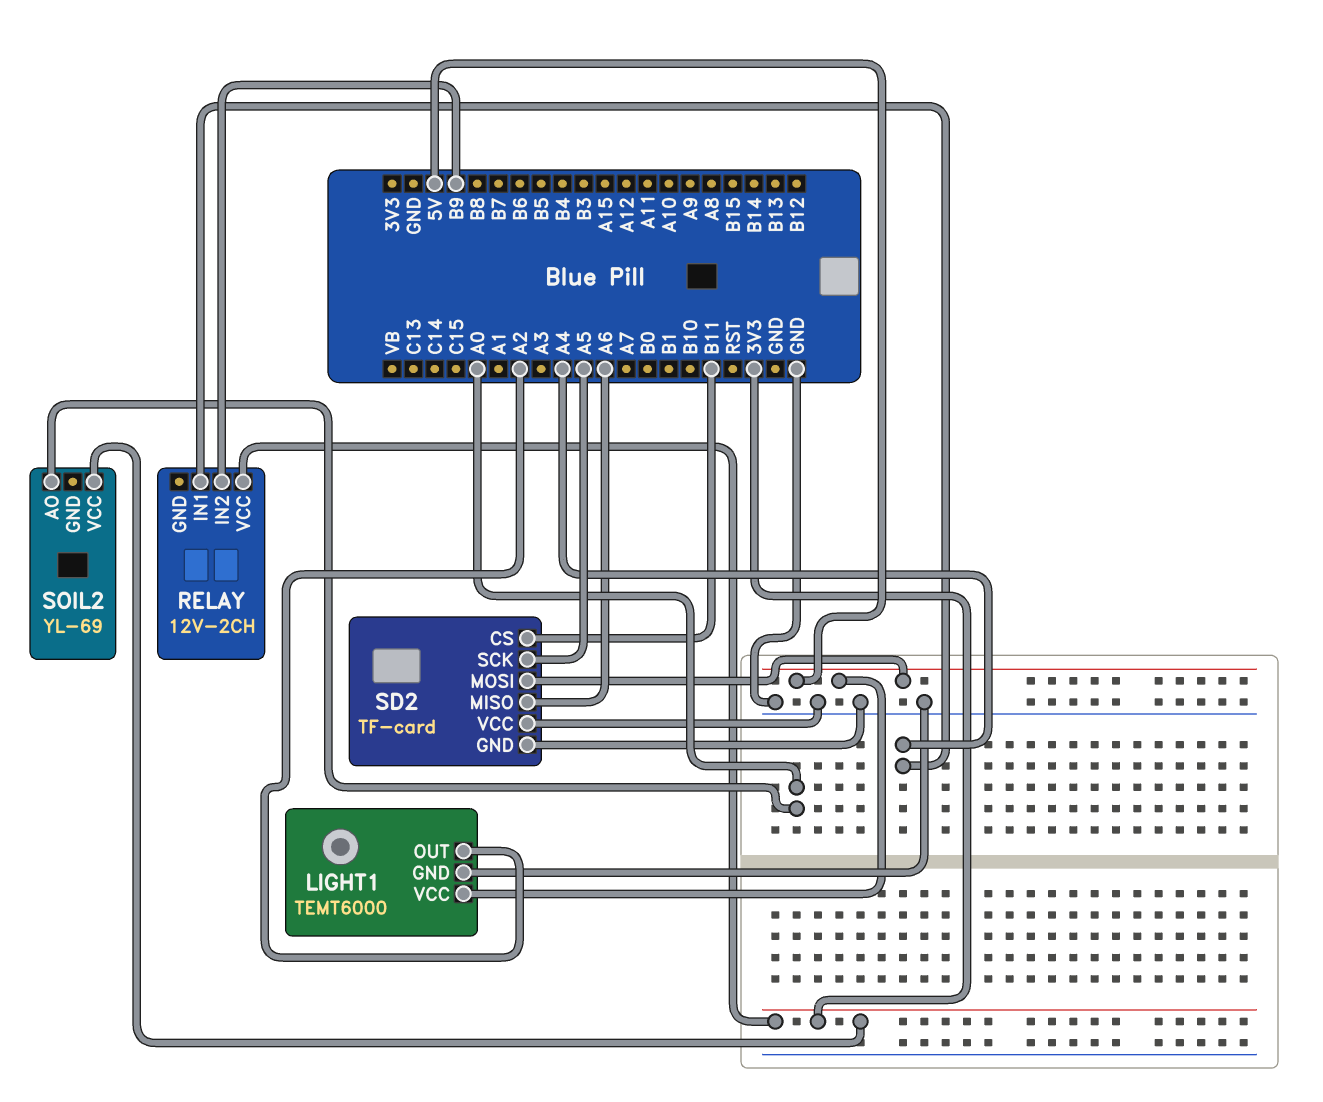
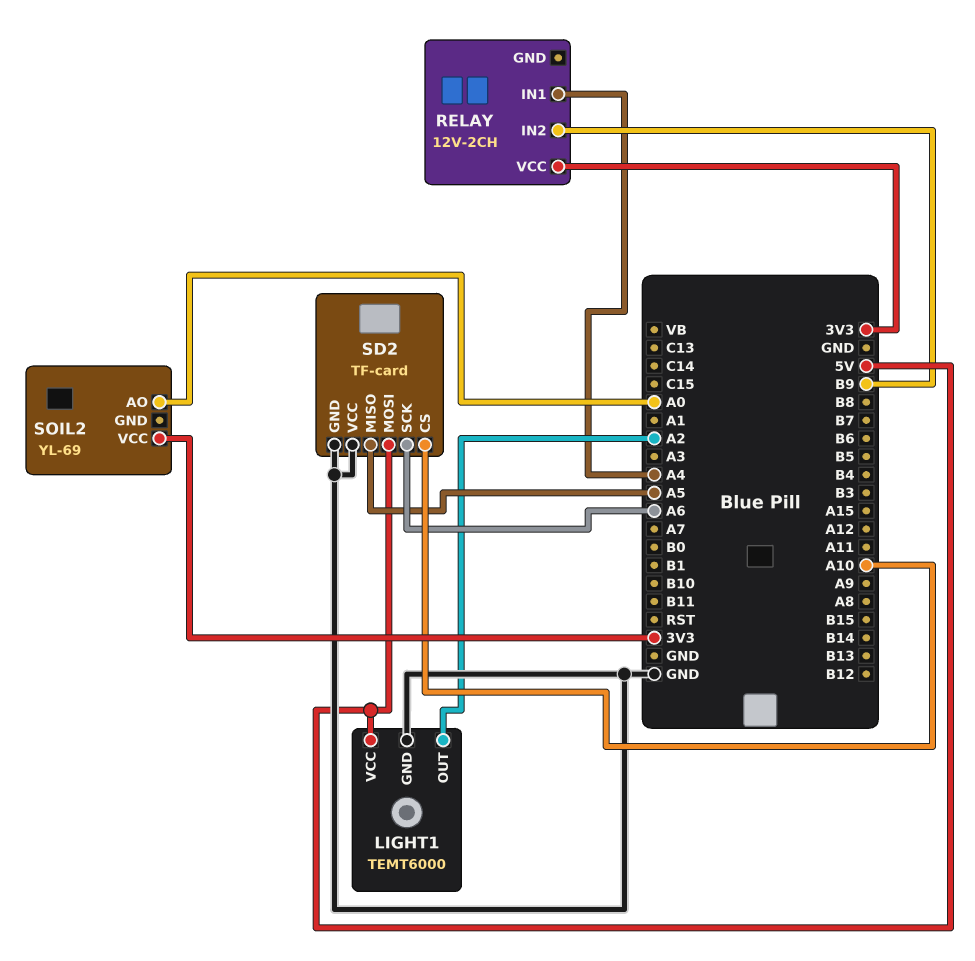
SD2 pin CS: B11 -> A10
SD2 pin MISO: A6 -> A5
SD2 pin SCK: A5 -> A6

